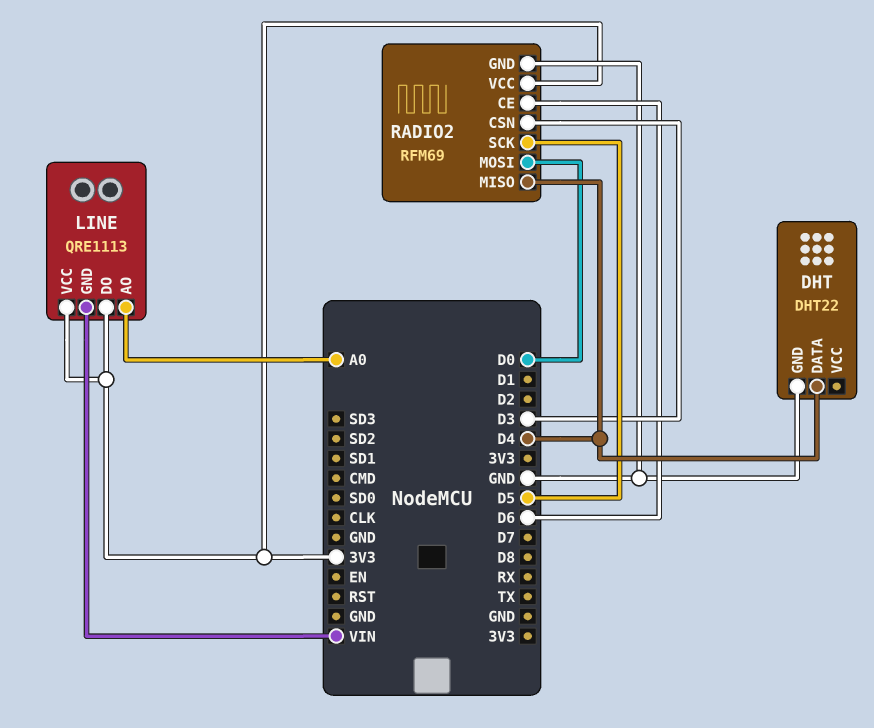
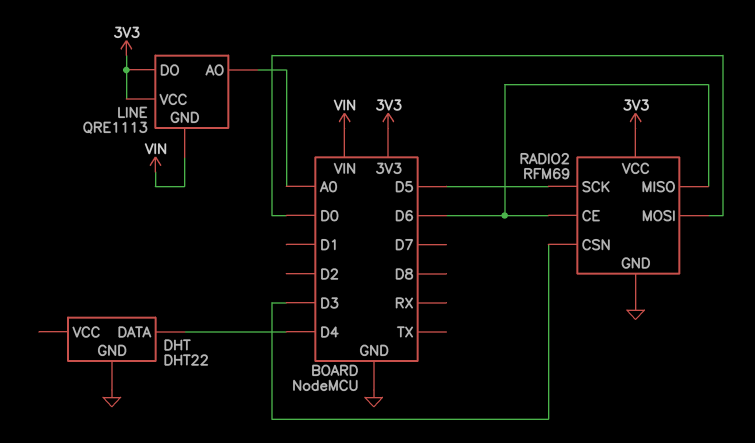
RADIO2 pin MISO: D4 -> D6

